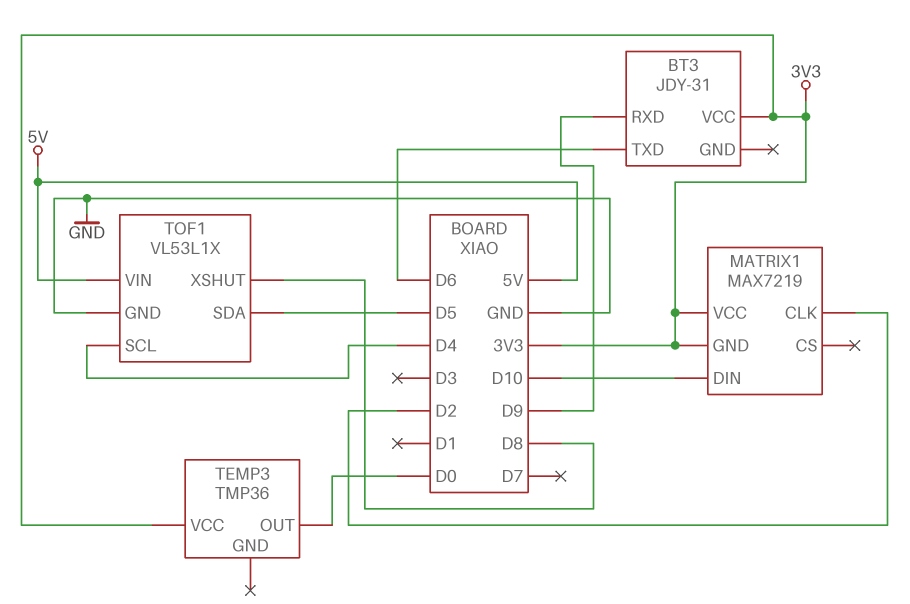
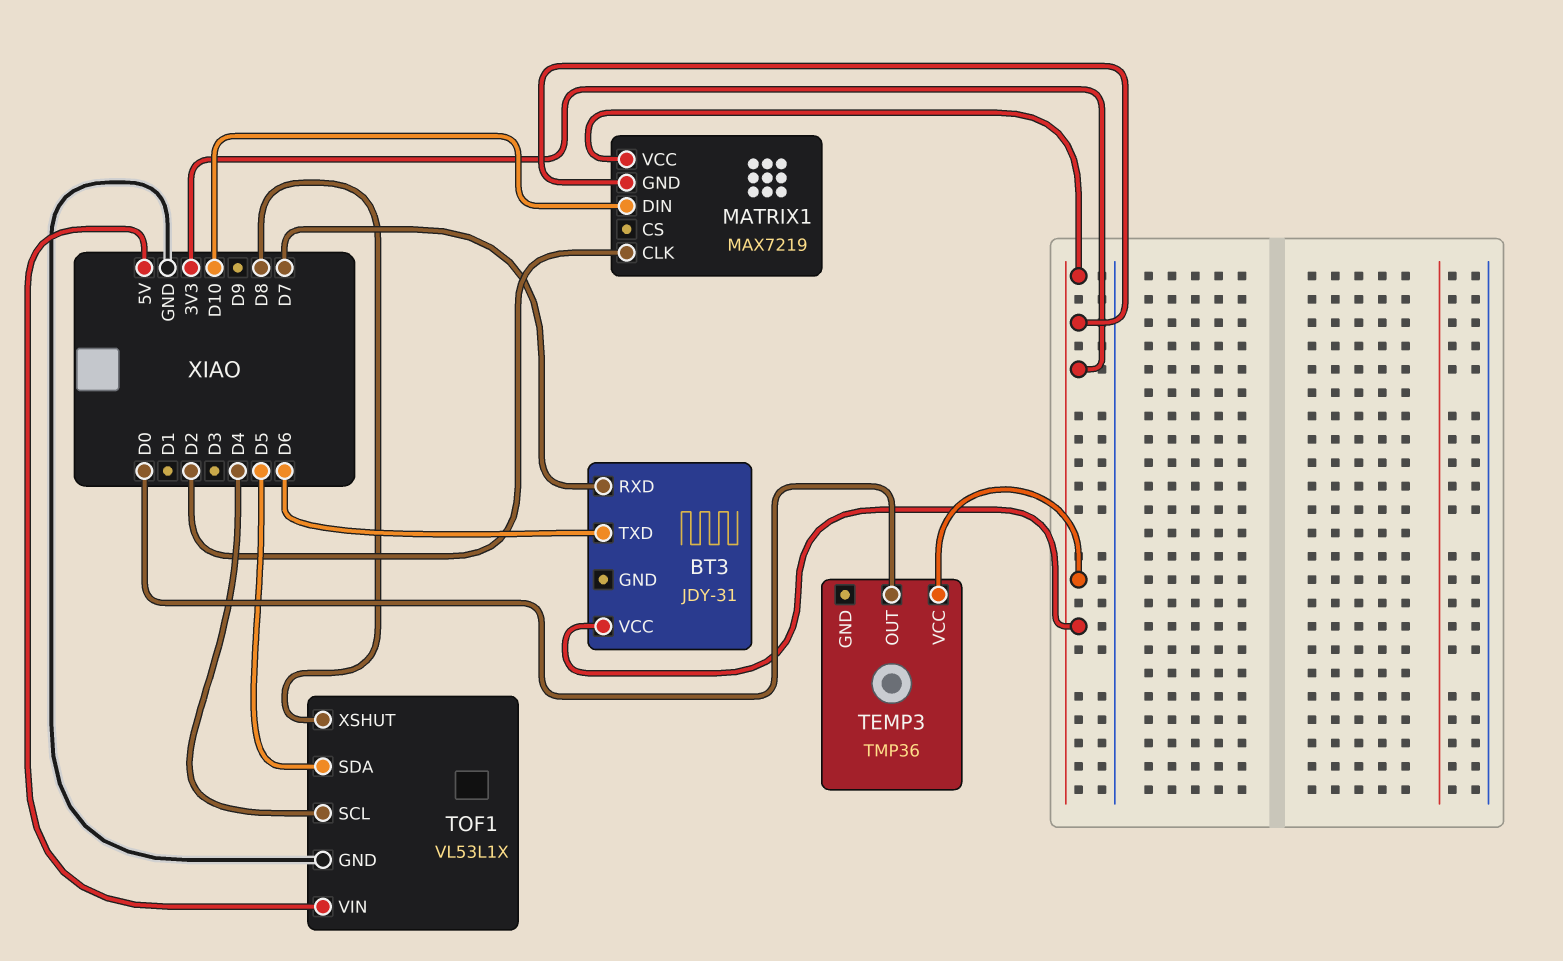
BT3 pin RXD: D9 -> D7

